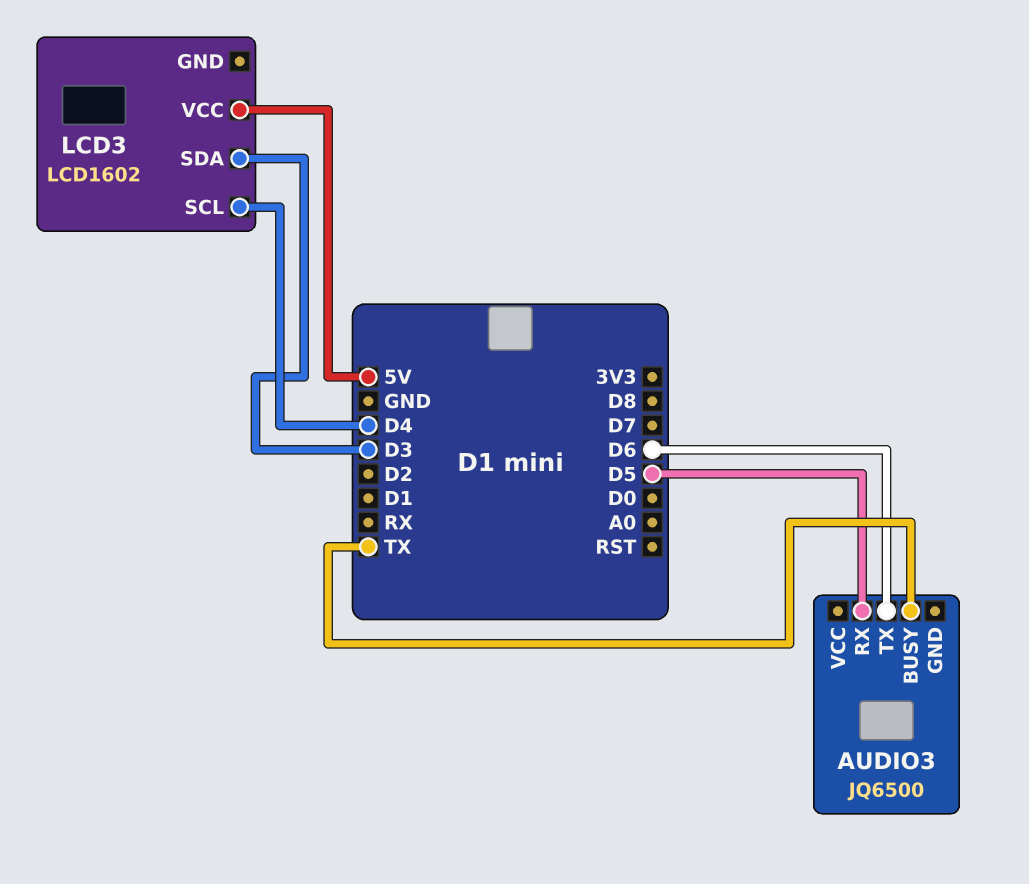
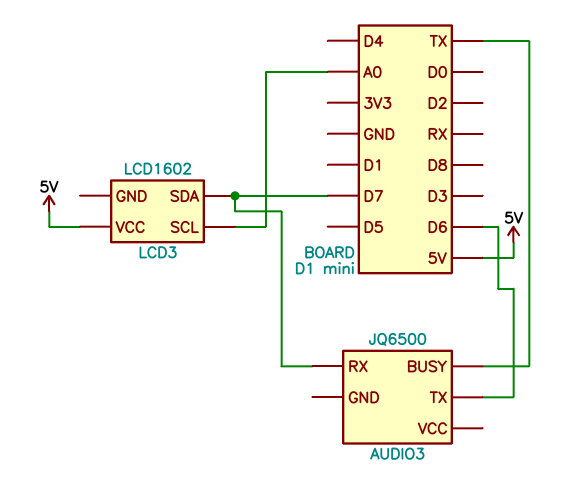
AUDIO3 pin RX: D5 -> D7
LCD3 pin SCL: D4 -> A0
LCD3 pin SDA: D3 -> D7

